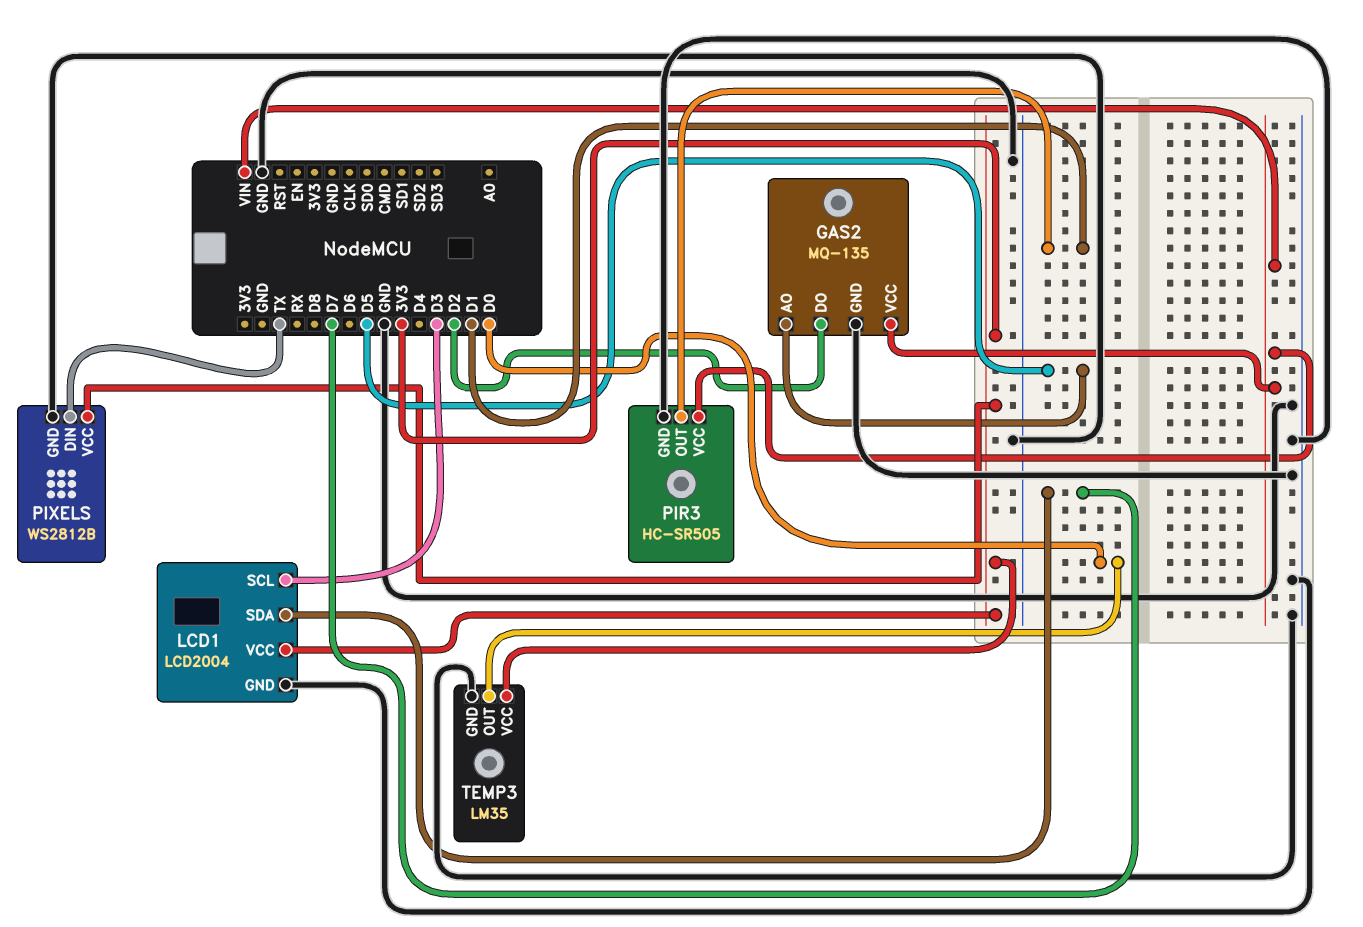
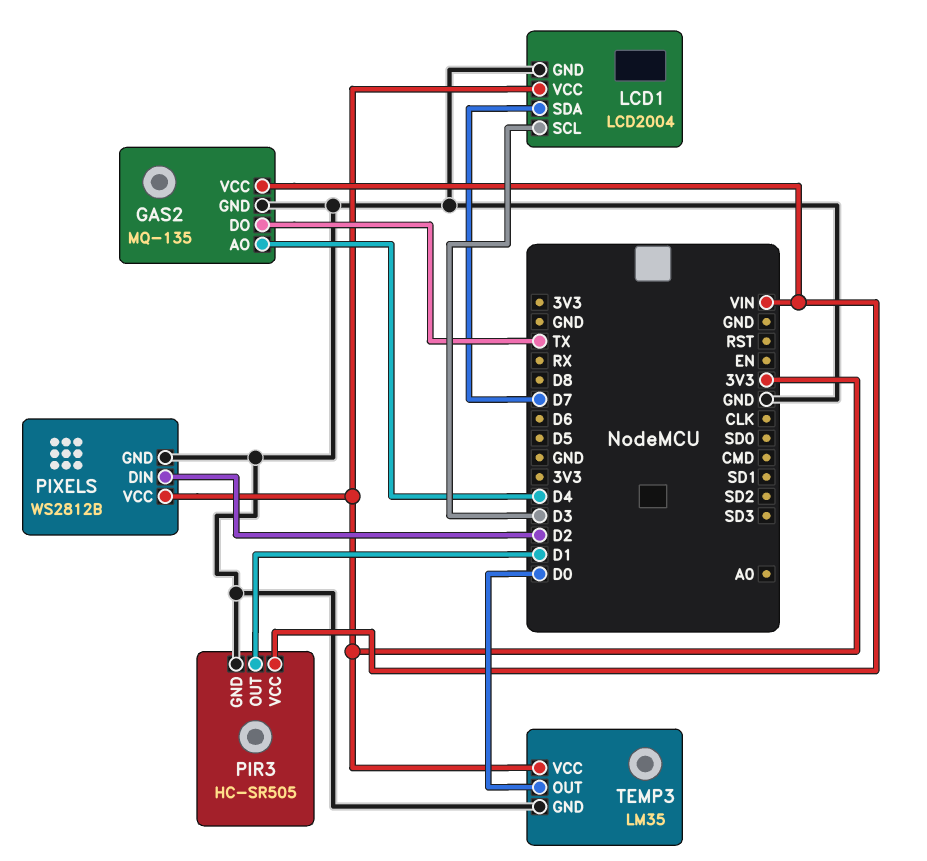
GAS2 pin AO: D5 -> D4
GAS2 pin DO: D2 -> TX
PIXELS pin DIN: TX -> D2

